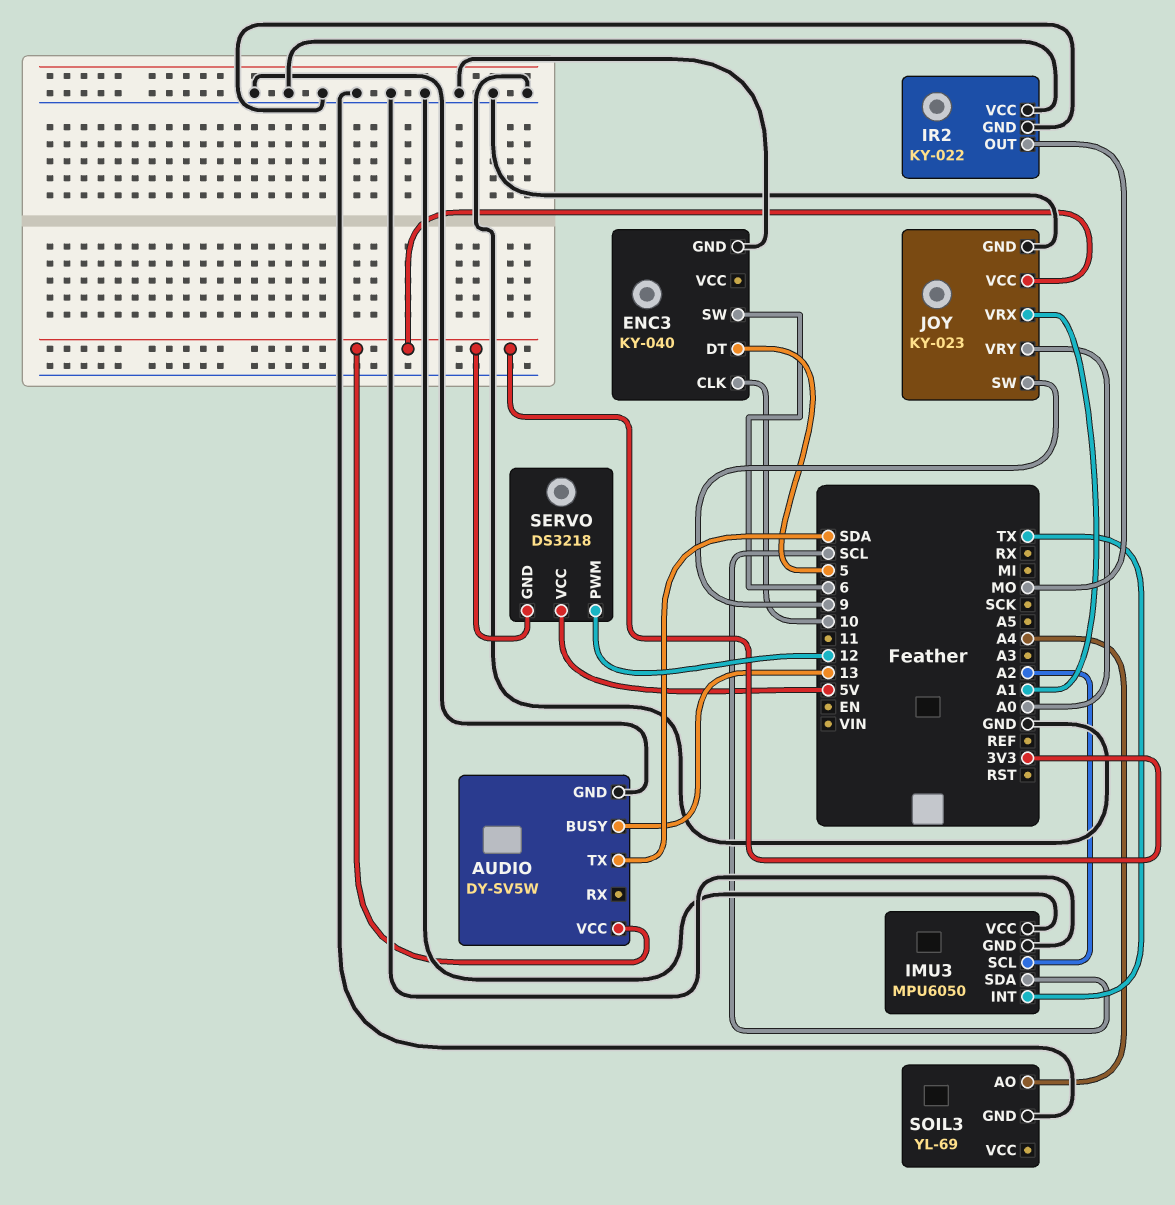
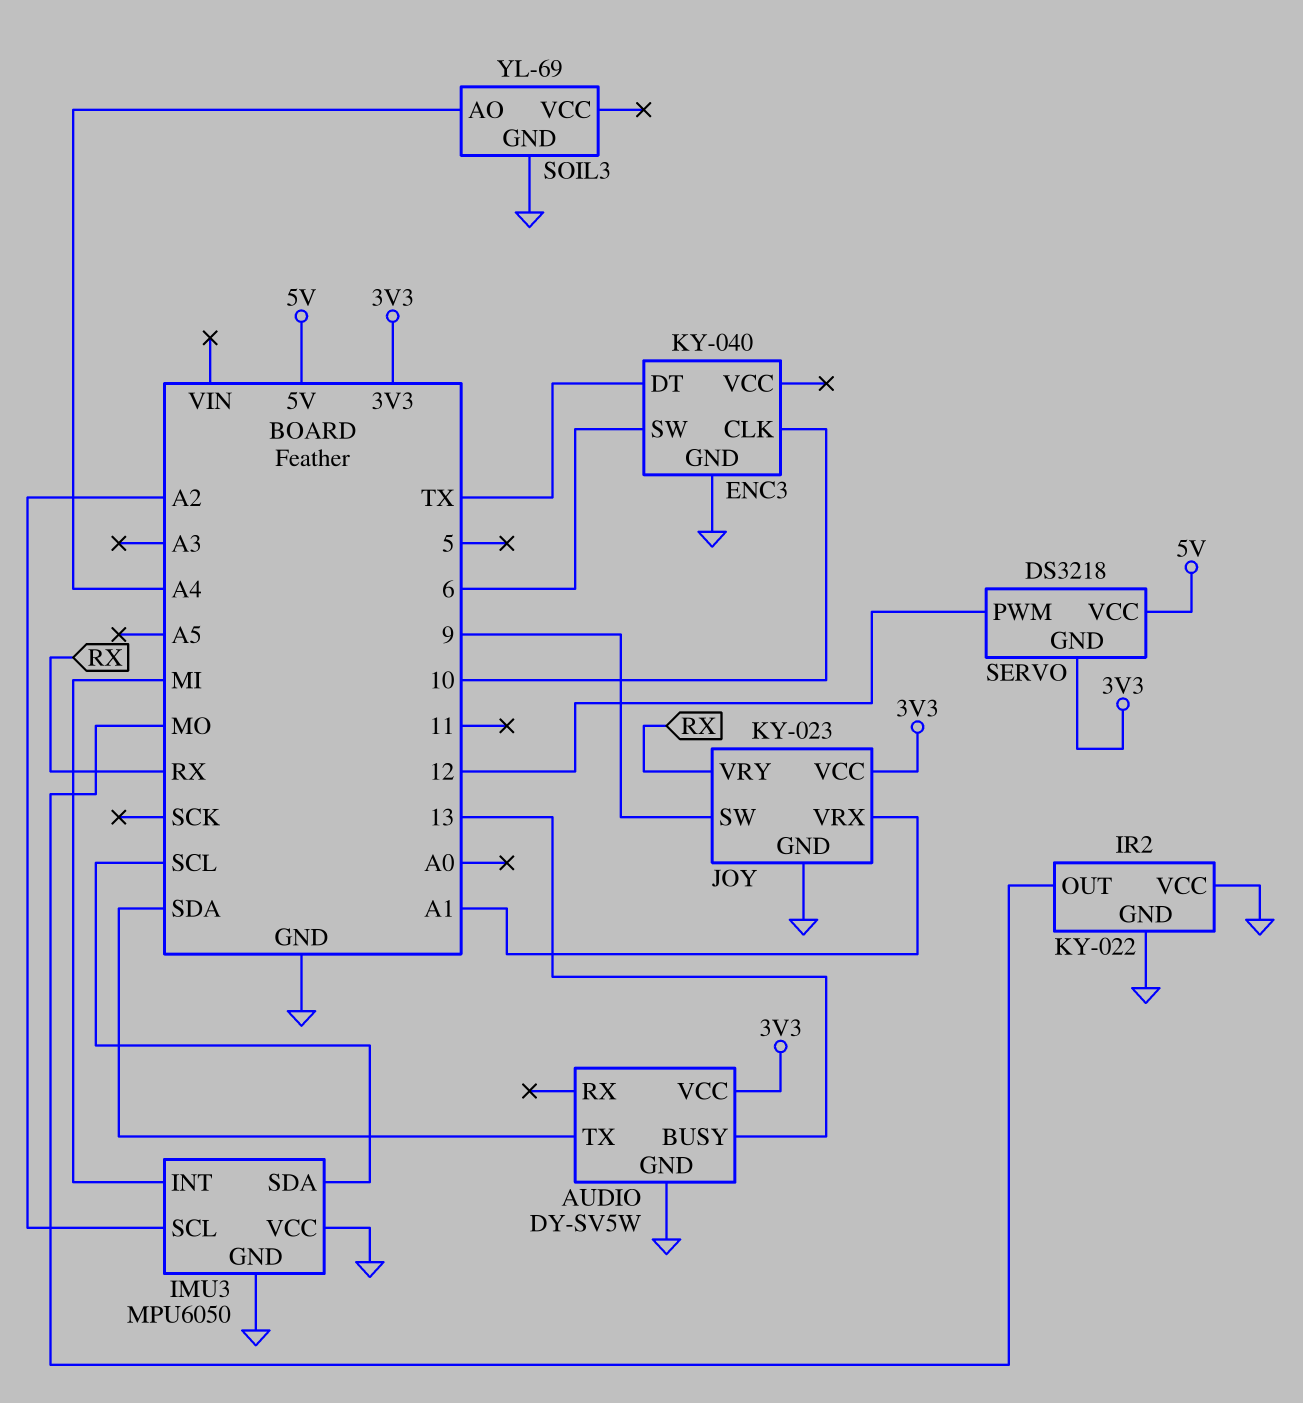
ENC3 pin DT: 5 -> TX
IMU3 pin INT: TX -> MI
JOY pin VRY: A0 -> RX

